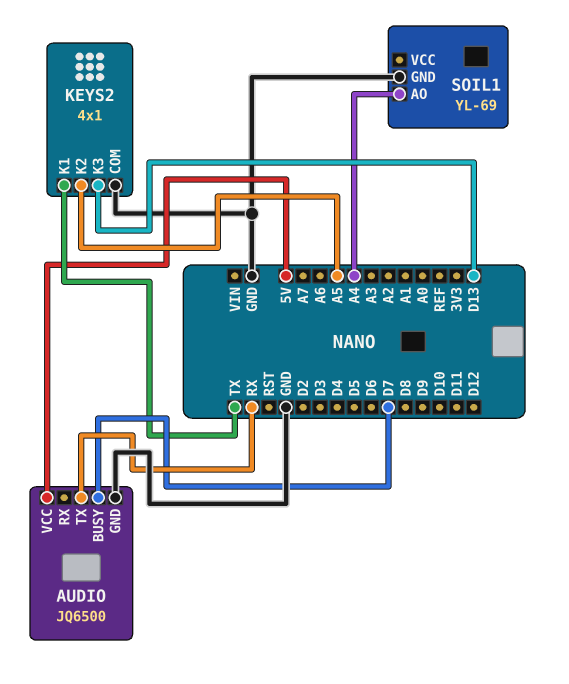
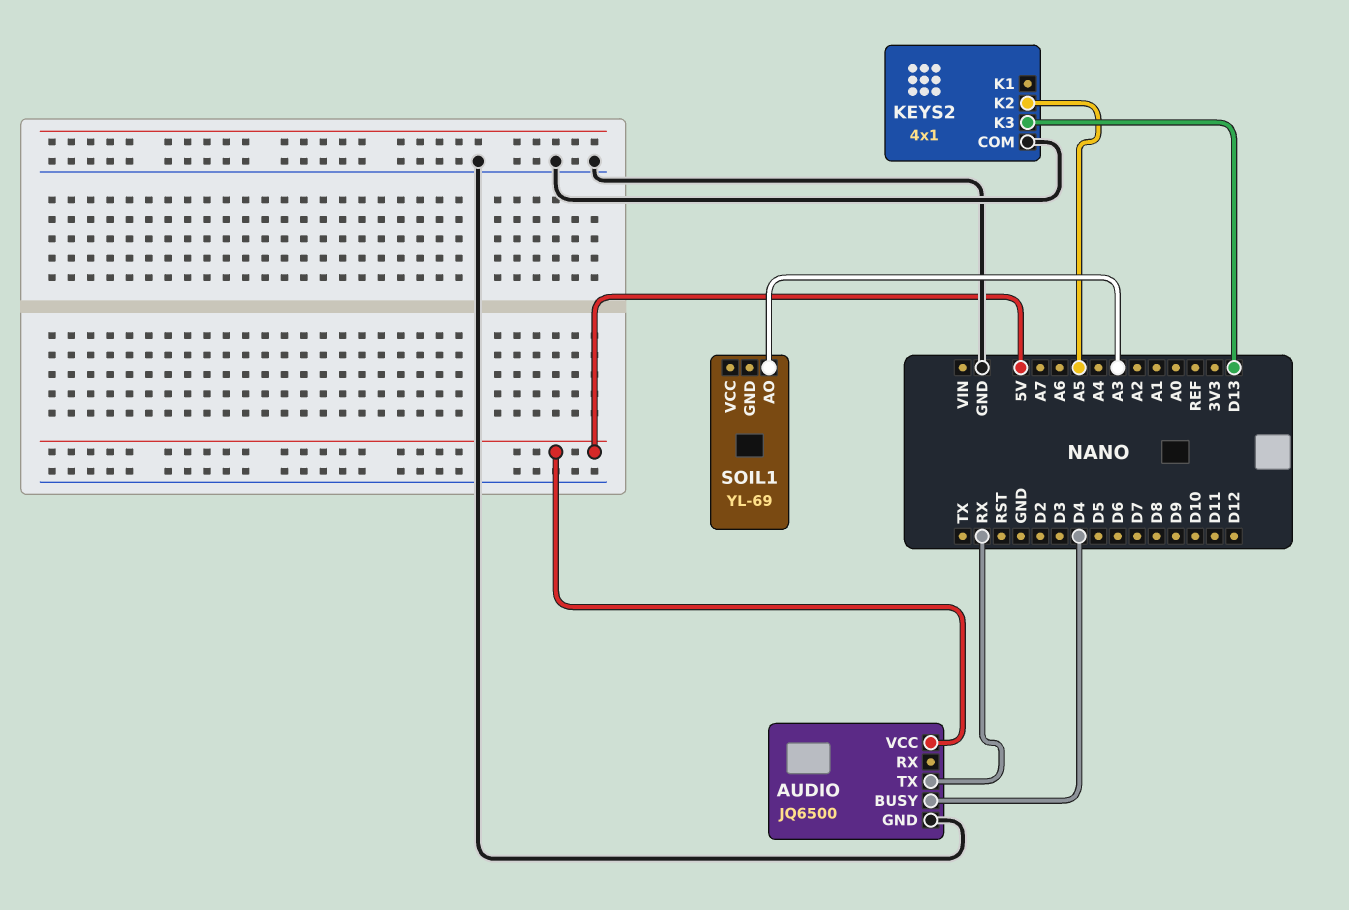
AUDIO pin BUSY: D7 -> D4
KEYS2 pin K1: TX -> none
SOIL1 pin AO: A4 -> A3
SOIL1 pin GND: GND -> none

